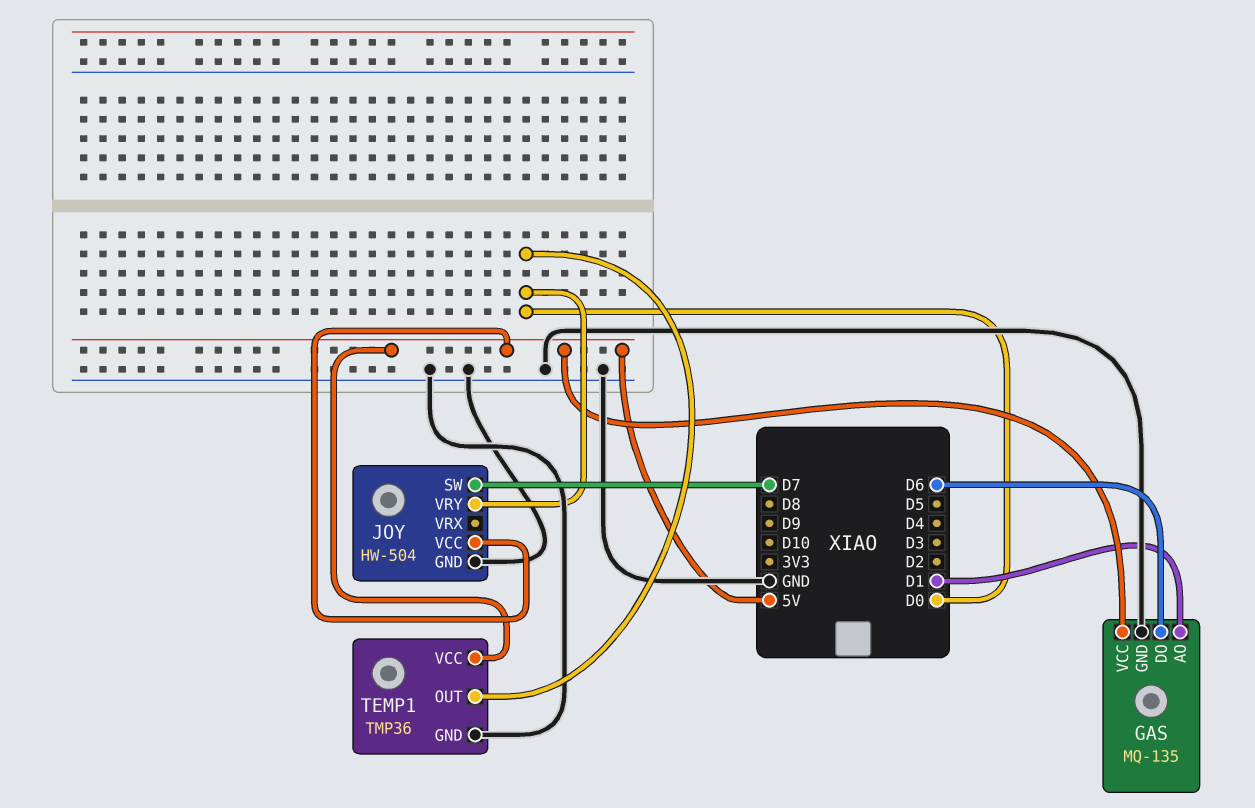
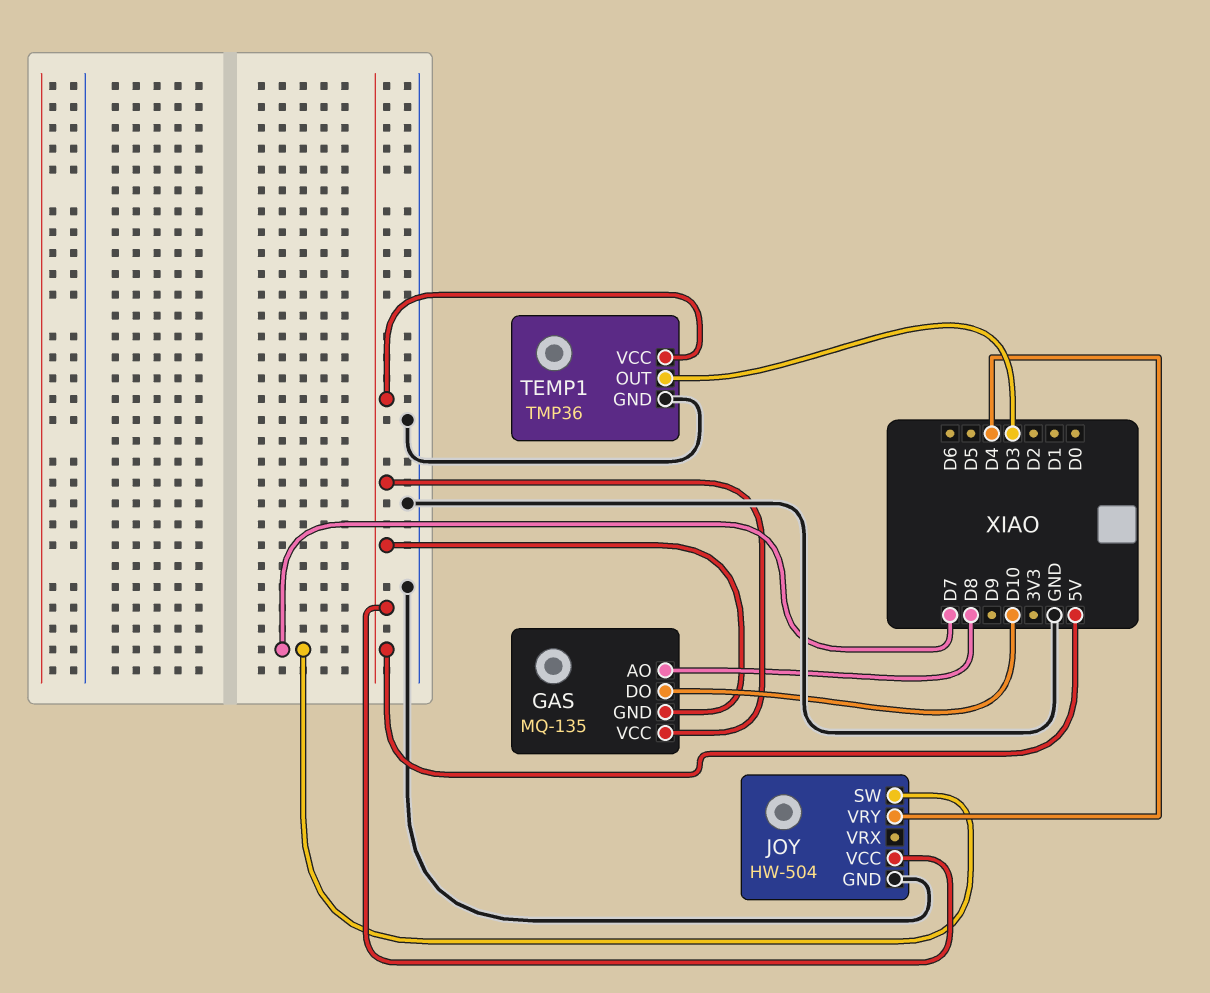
GAS pin AO: D1 -> D8
GAS pin DO: D6 -> D10
GAS pin GND: GND -> 5V
JOY pin VRY: D0 -> D4
TEMP1 pin OUT: D0 -> D3

